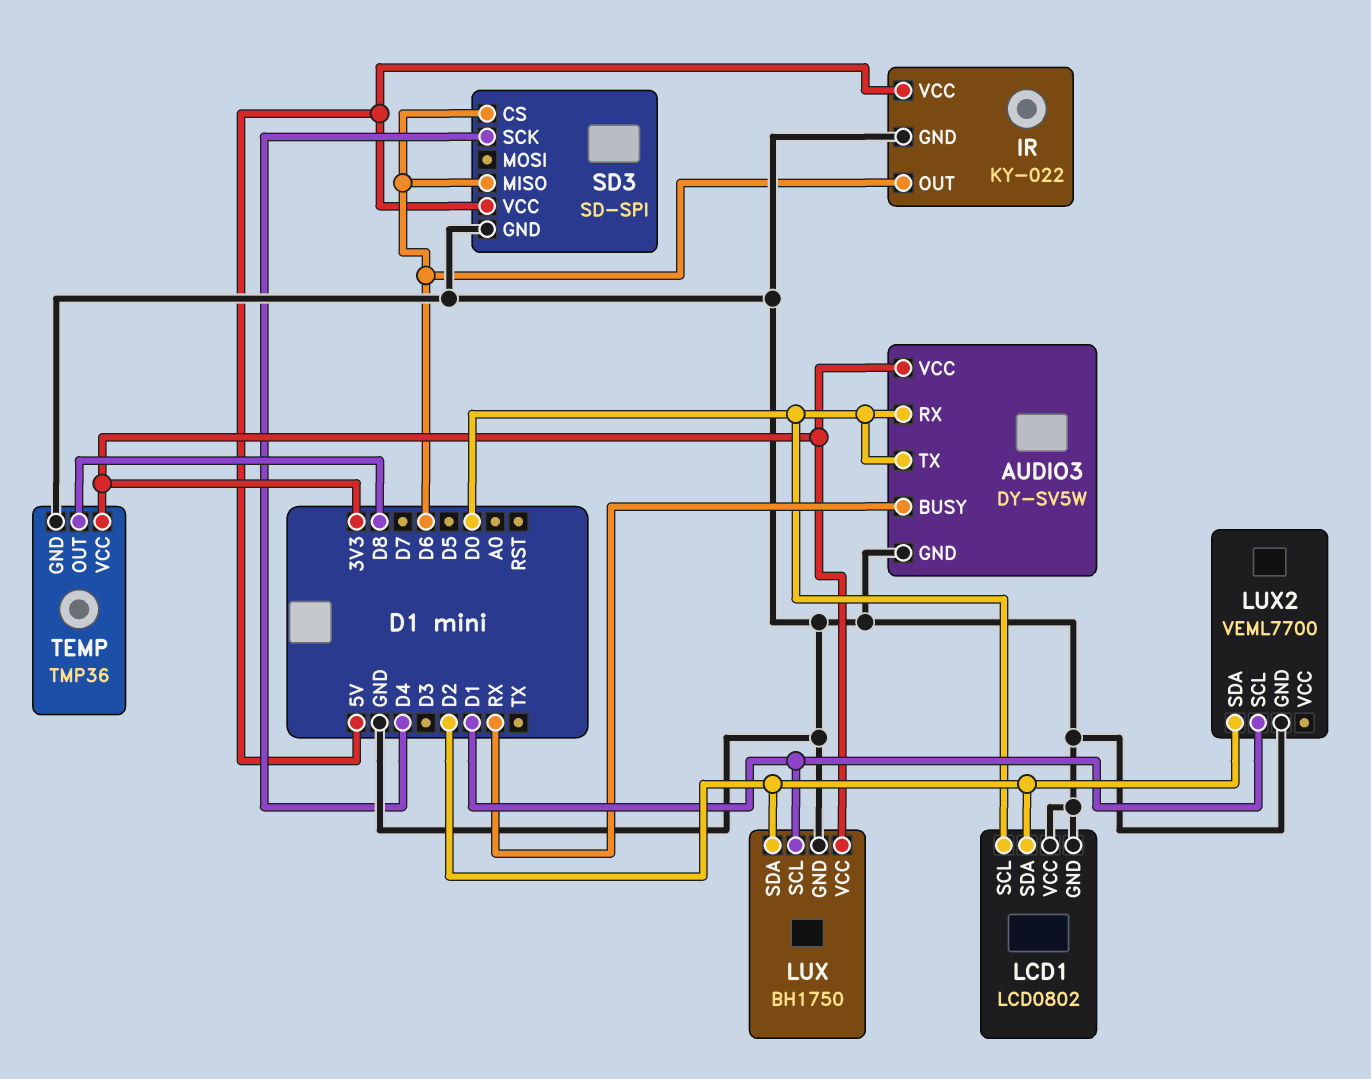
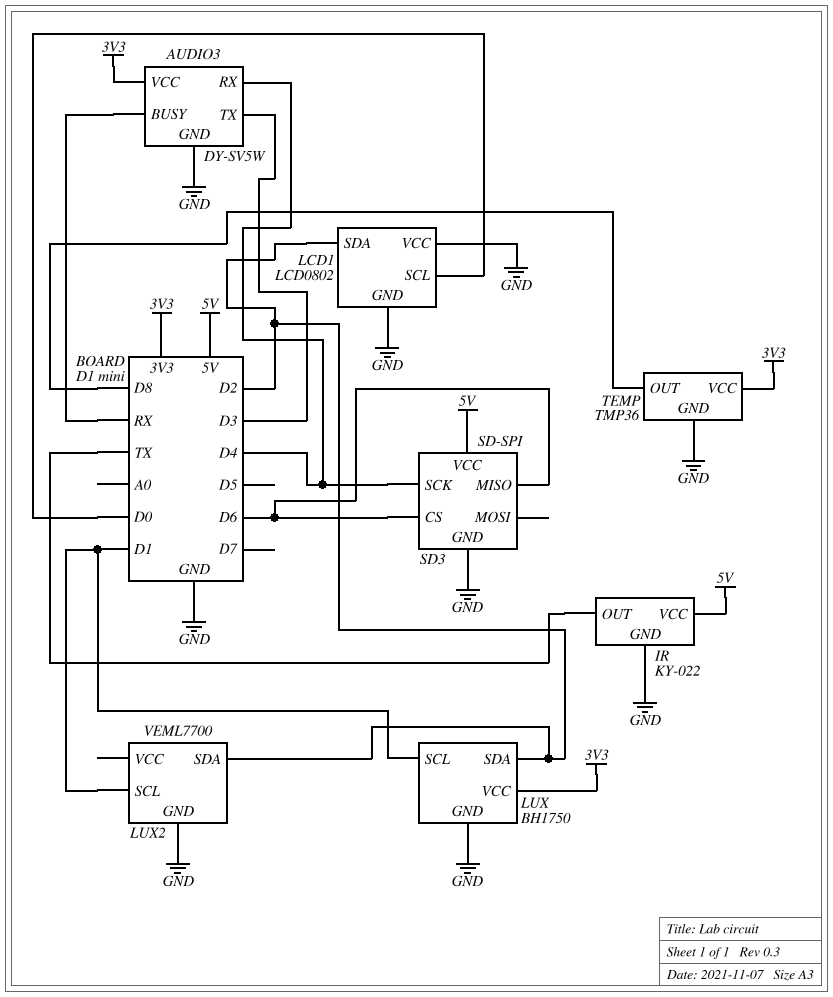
AUDIO3 pin RX: D0 -> D4
AUDIO3 pin TX: D0 -> D3
IR pin OUT: D6 -> TX

